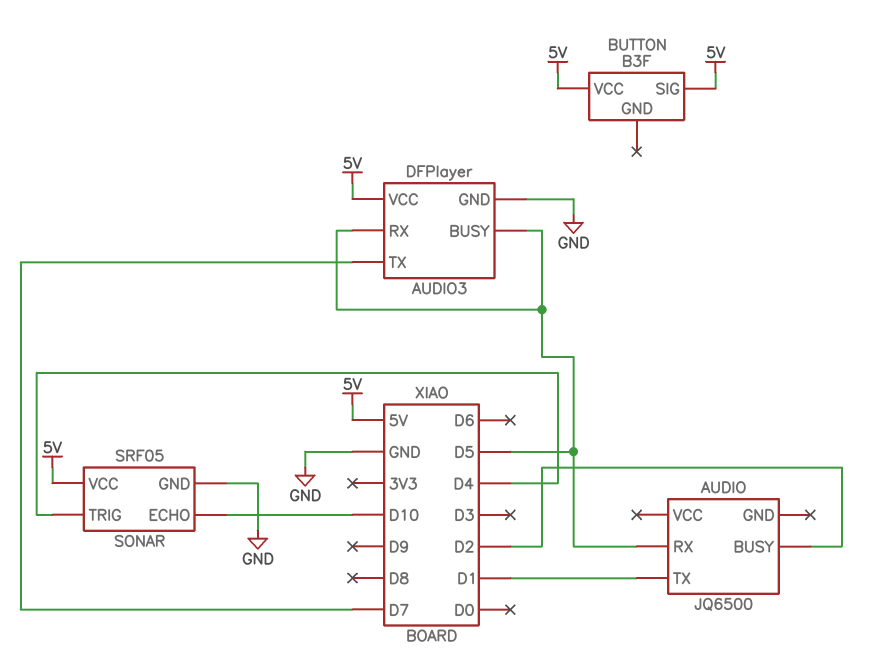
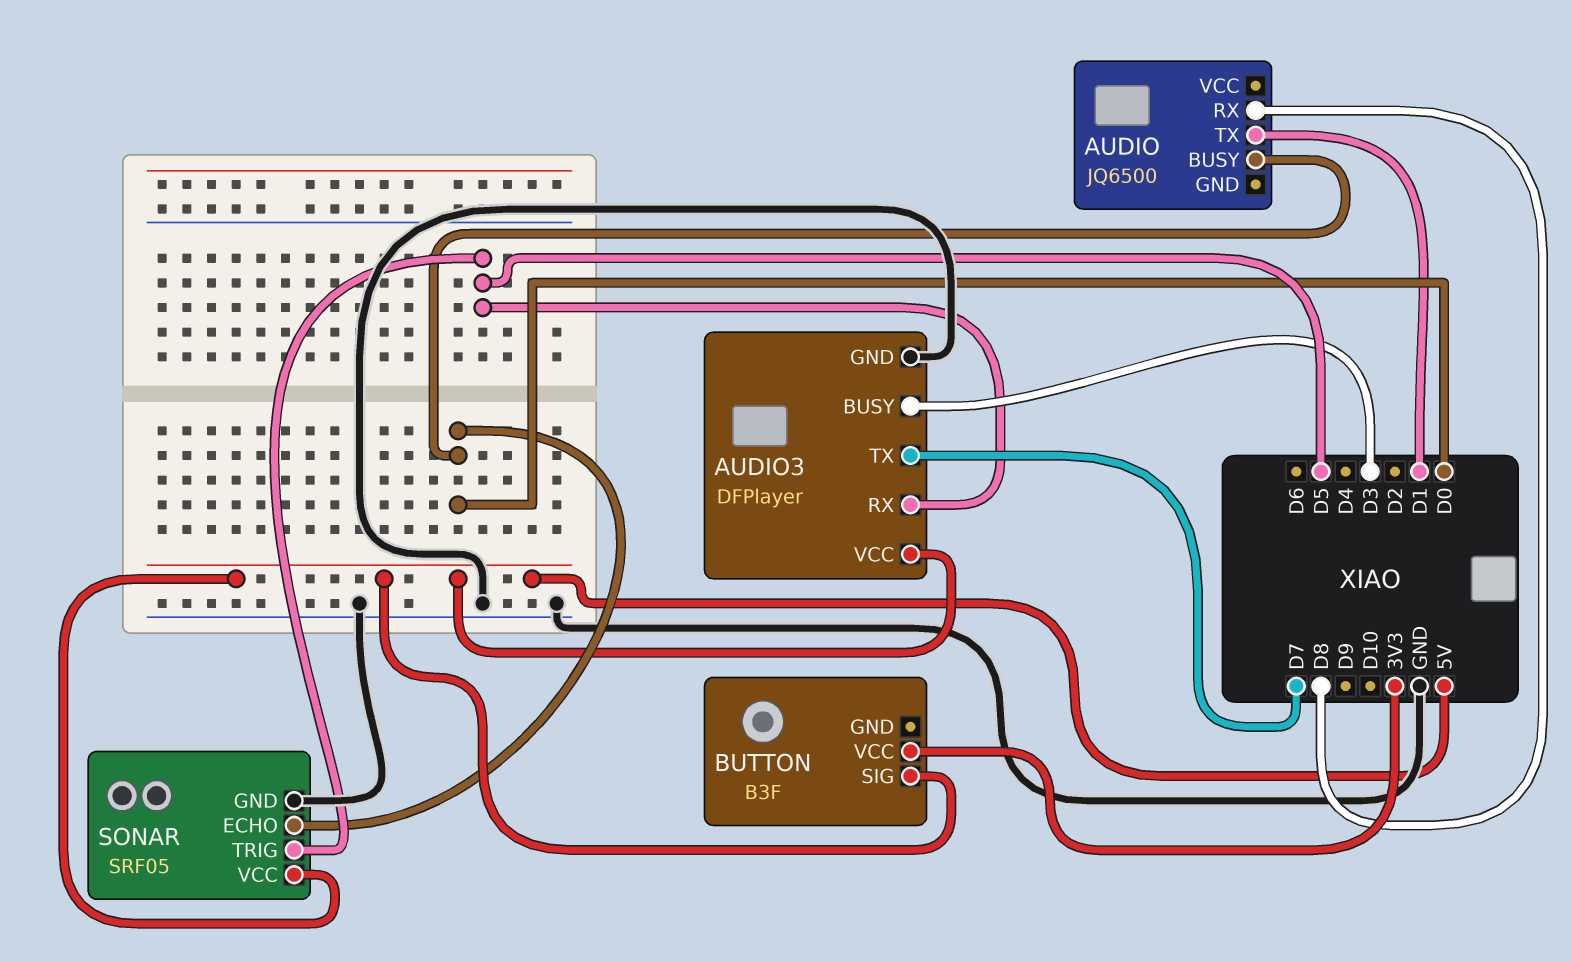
AUDIO pin BUSY: D2 -> D0
AUDIO pin RX: D5 -> D8
AUDIO3 pin BUSY: D5 -> D3
BUTTON pin VCC: 5V -> 3V3
SONAR pin ECHO: D10 -> D0
SONAR pin TRIG: D4 -> D5

